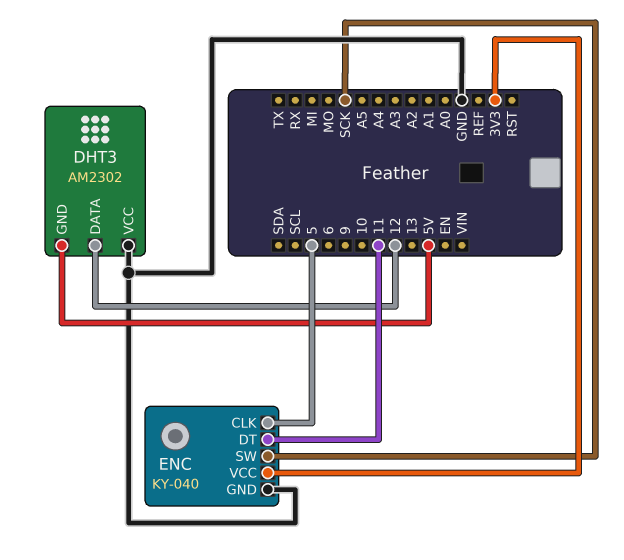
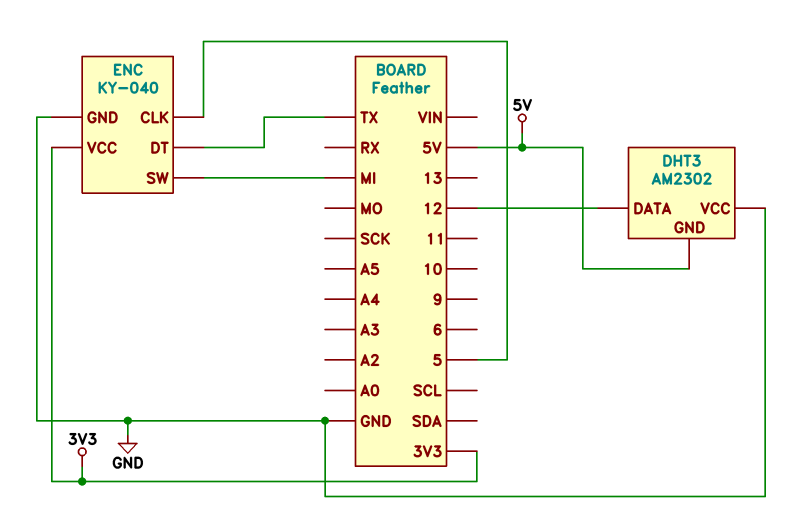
ENC pin DT: 11 -> TX
ENC pin SW: SCK -> MI

